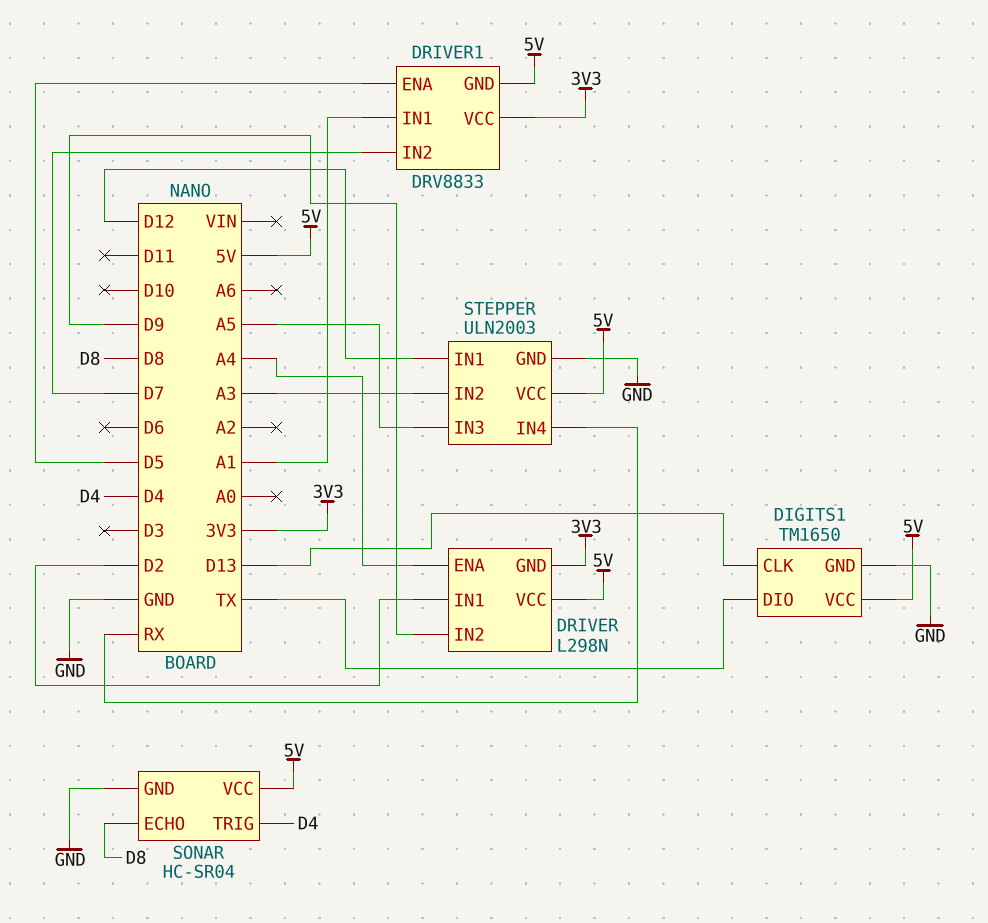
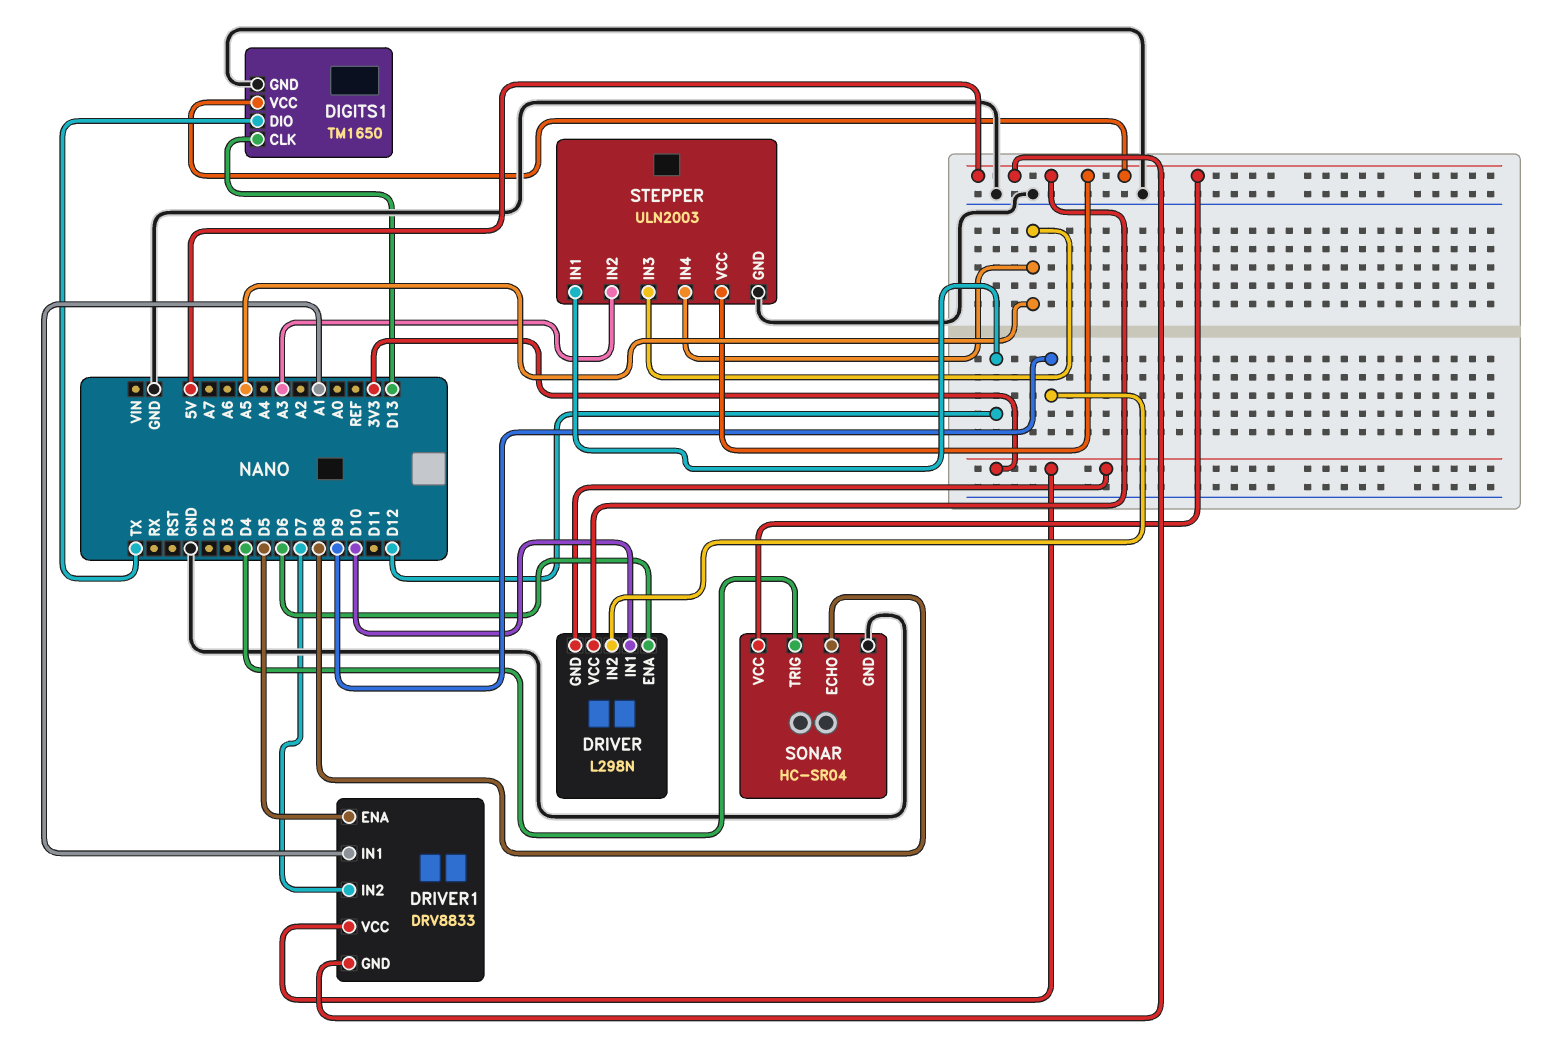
DRIVER pin ENA: A4 -> D6
DRIVER pin IN1: D2 -> D10
STEPPER pin IN4: RX -> A5

